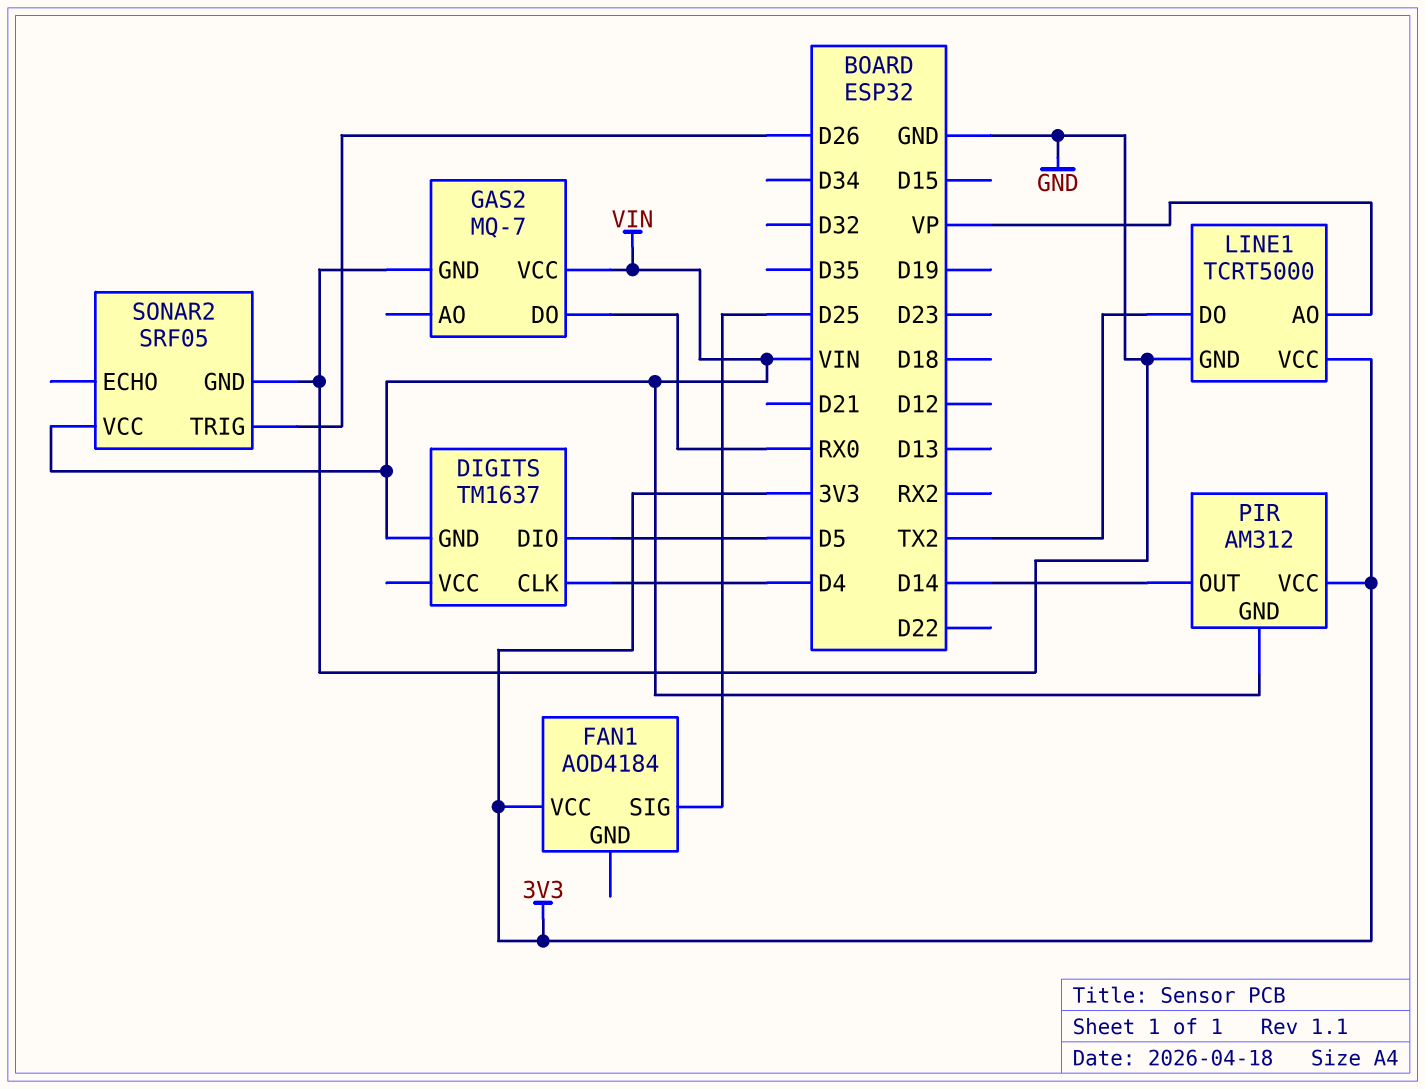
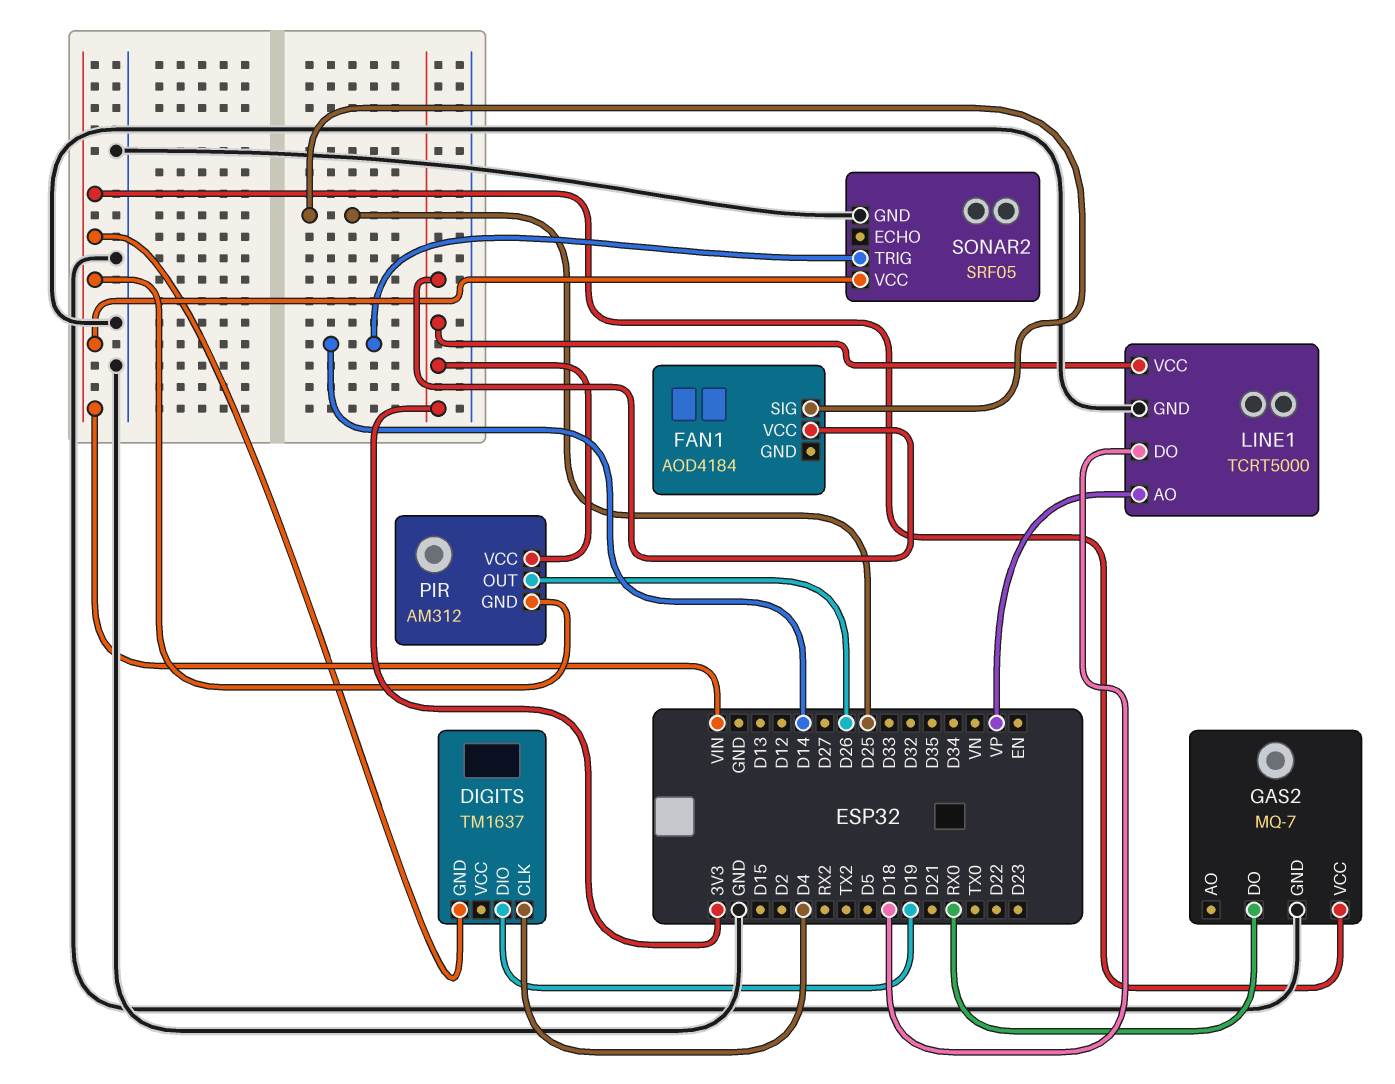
DIGITS pin DIO: D5 -> D19
LINE1 pin DO: TX2 -> D18
PIR pin OUT: D14 -> D26
SONAR2 pin TRIG: D26 -> D14

